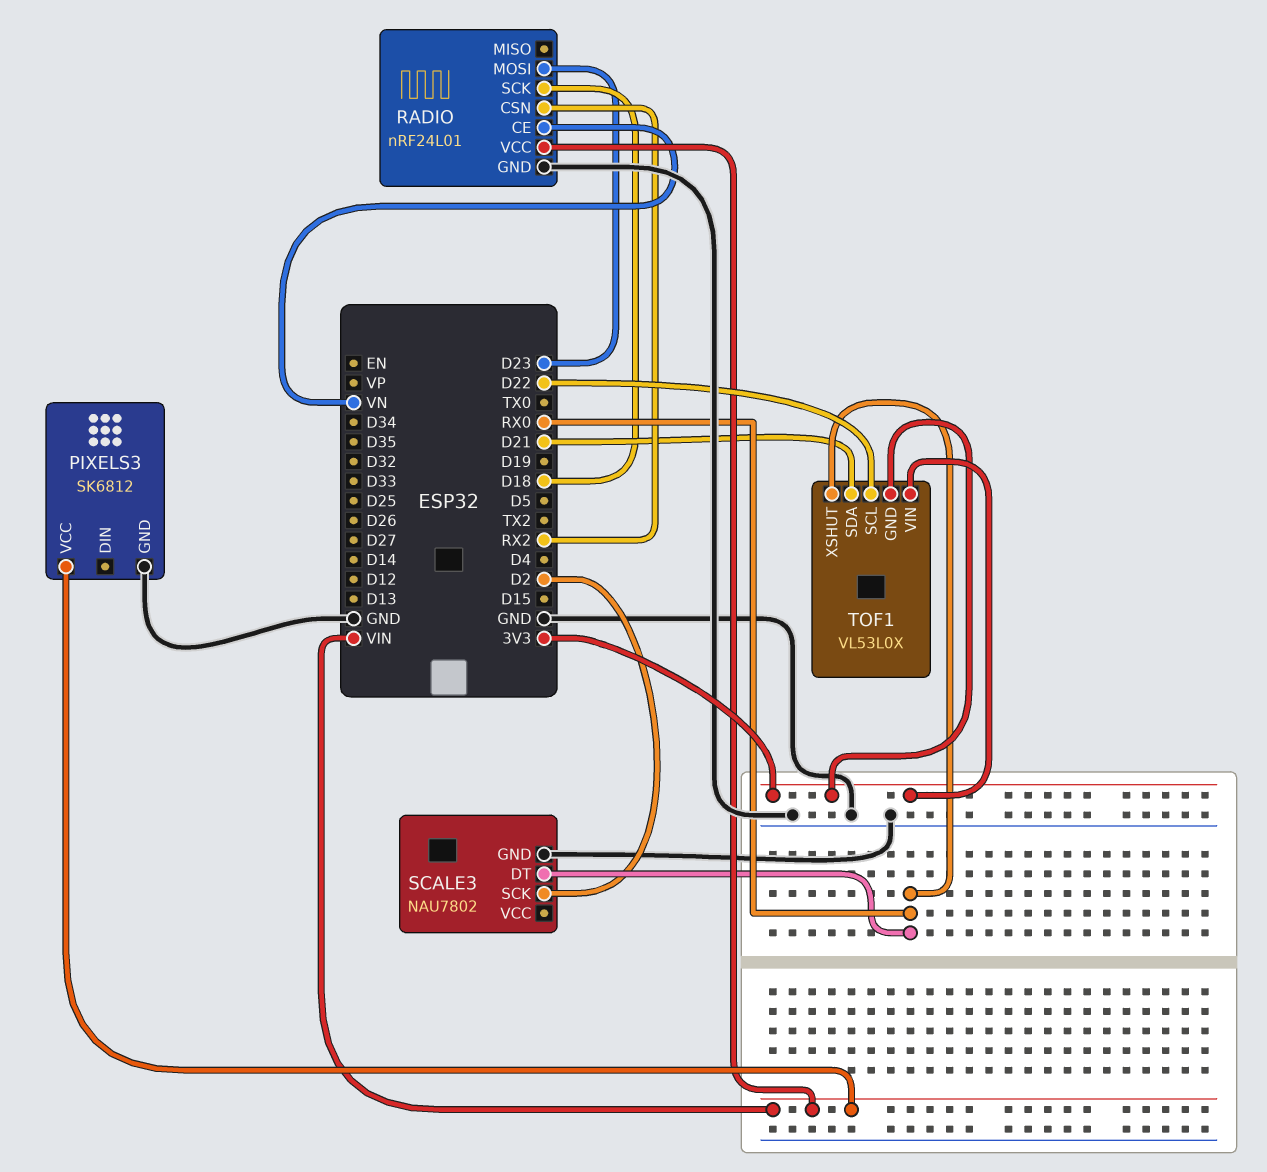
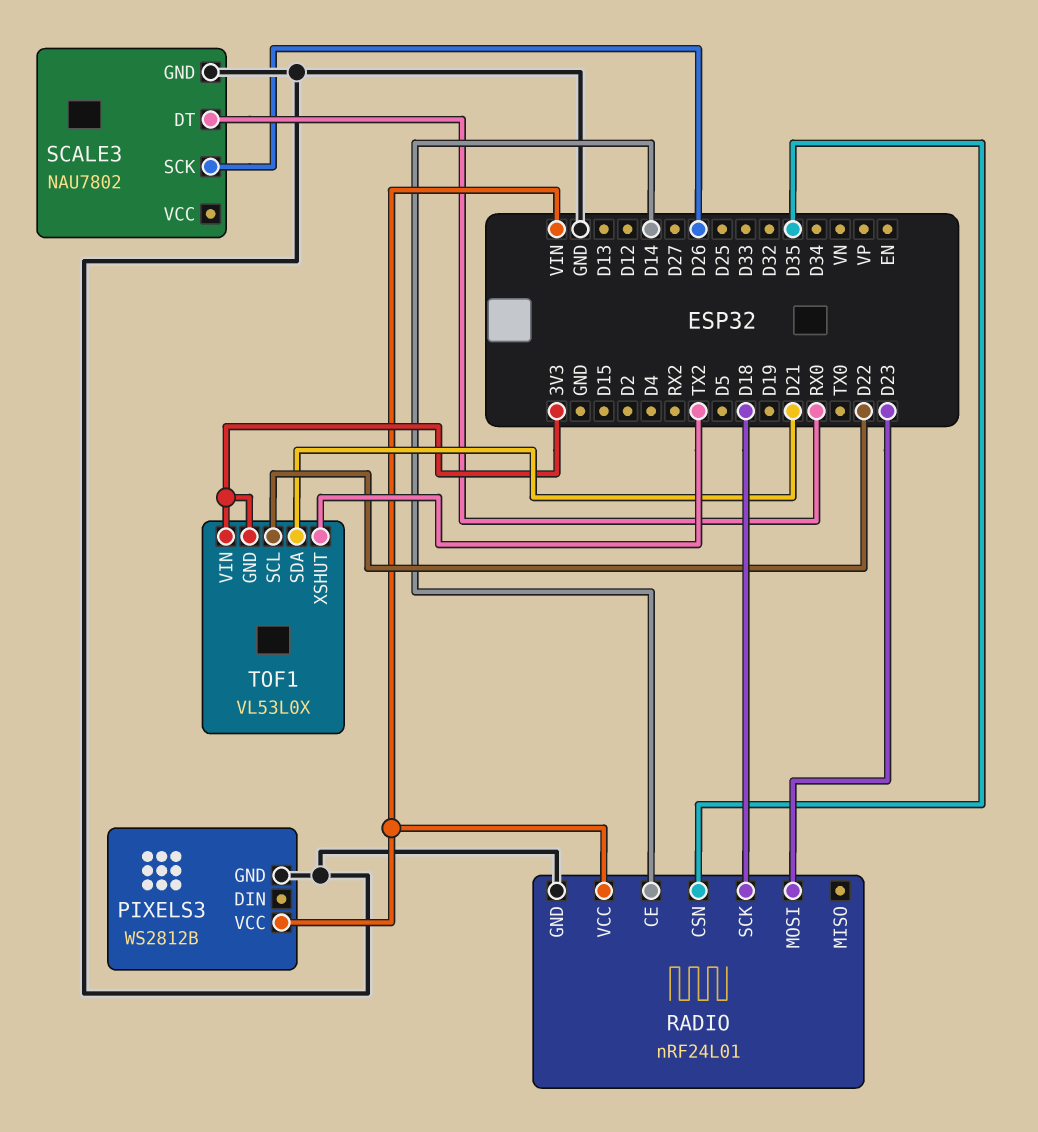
PIXELS3: SK6812 -> WS2812B
RADIO pin CE: VN -> D14
RADIO pin CSN: RX2 -> D35
SCALE3 pin SCK: D2 -> D26
TOF1 pin XSHUT: RX0 -> TX2

